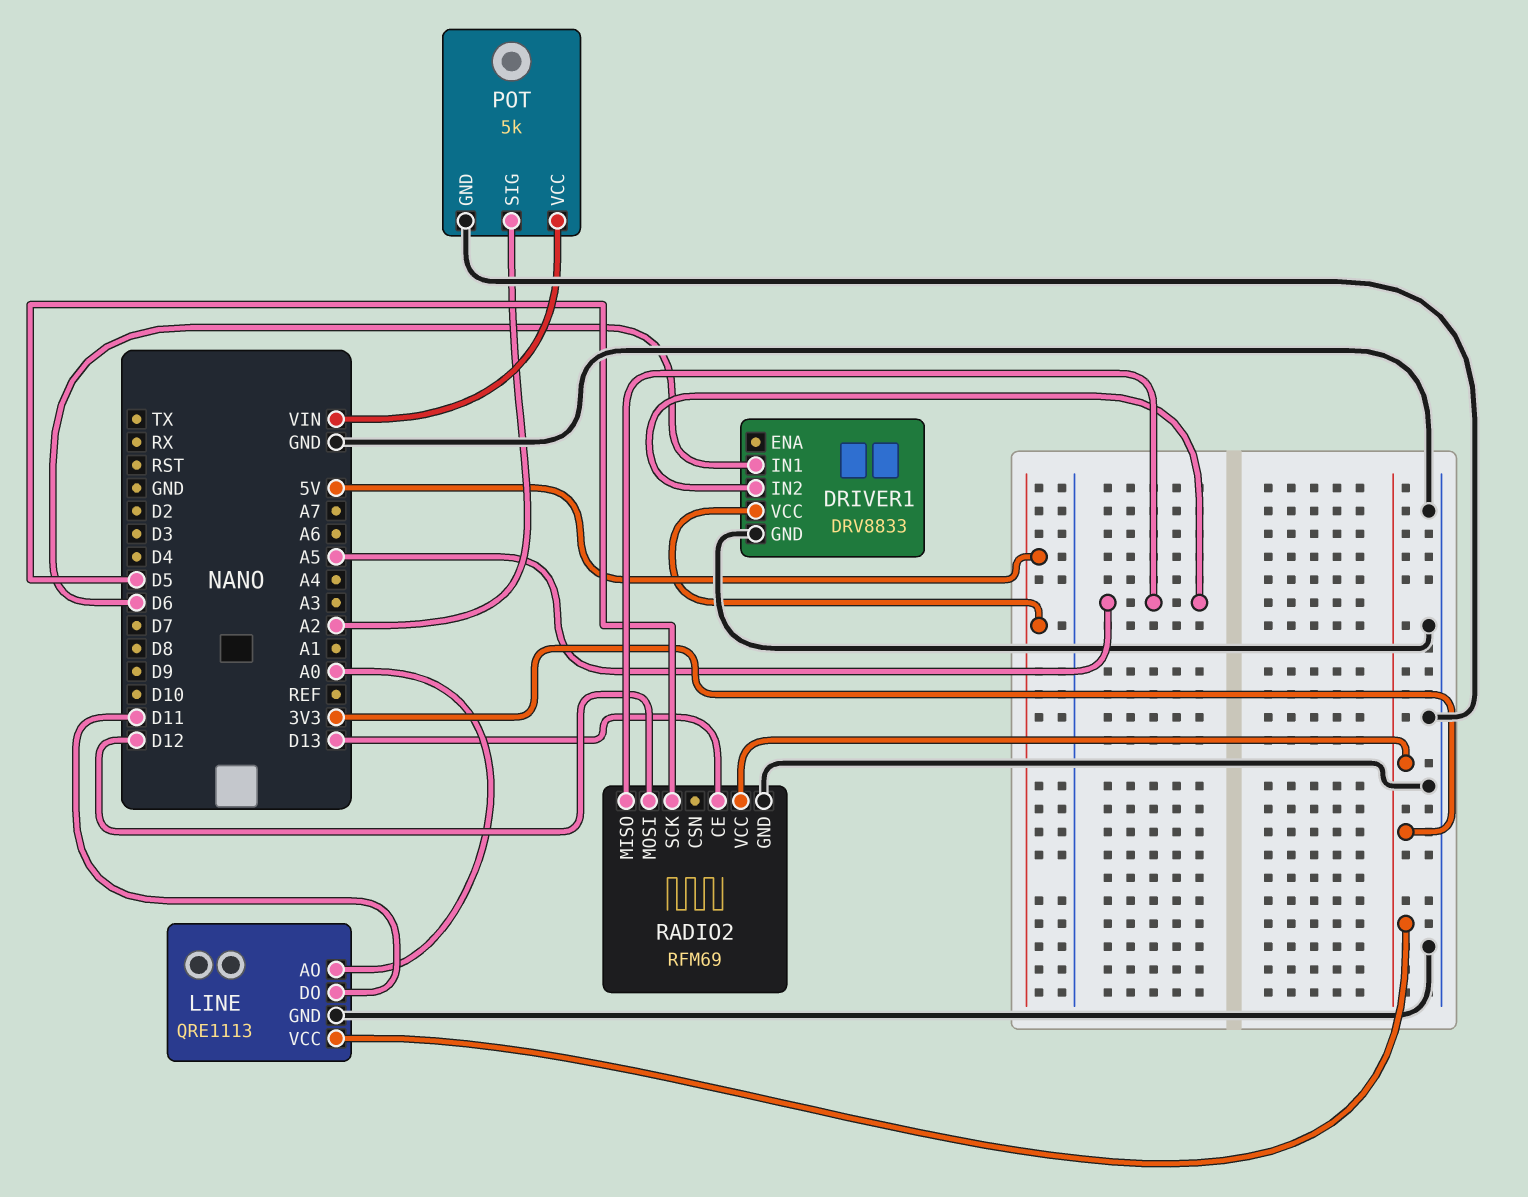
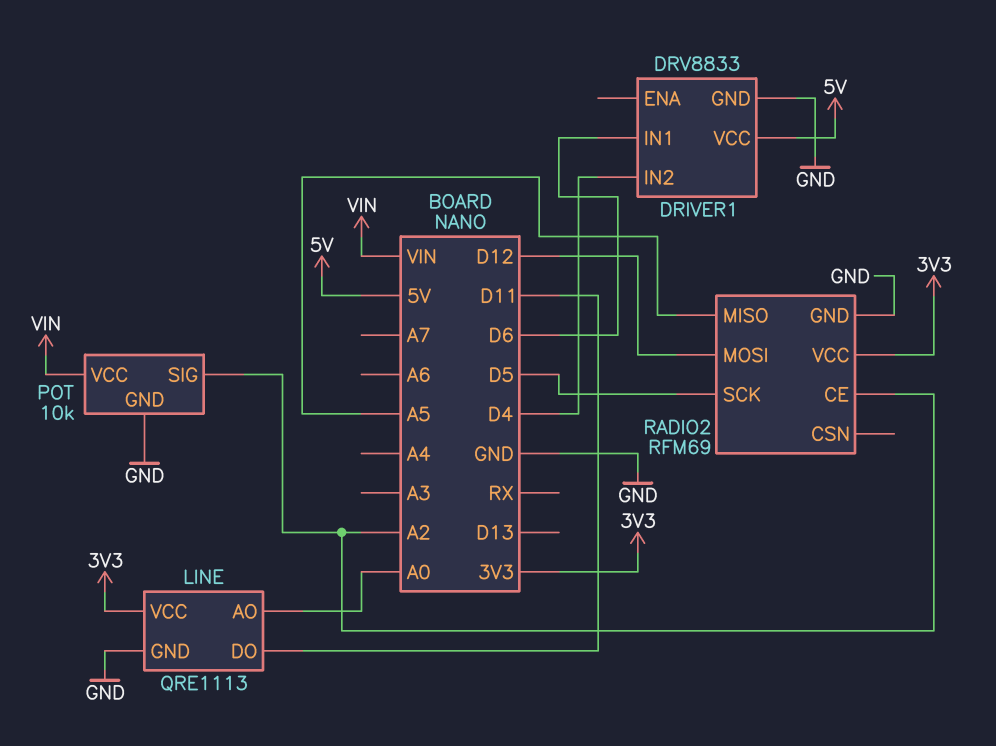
DRIVER1 pin IN2: A5 -> D4
POT: 5k -> 10k
RADIO2 pin CE: D13 -> A2

